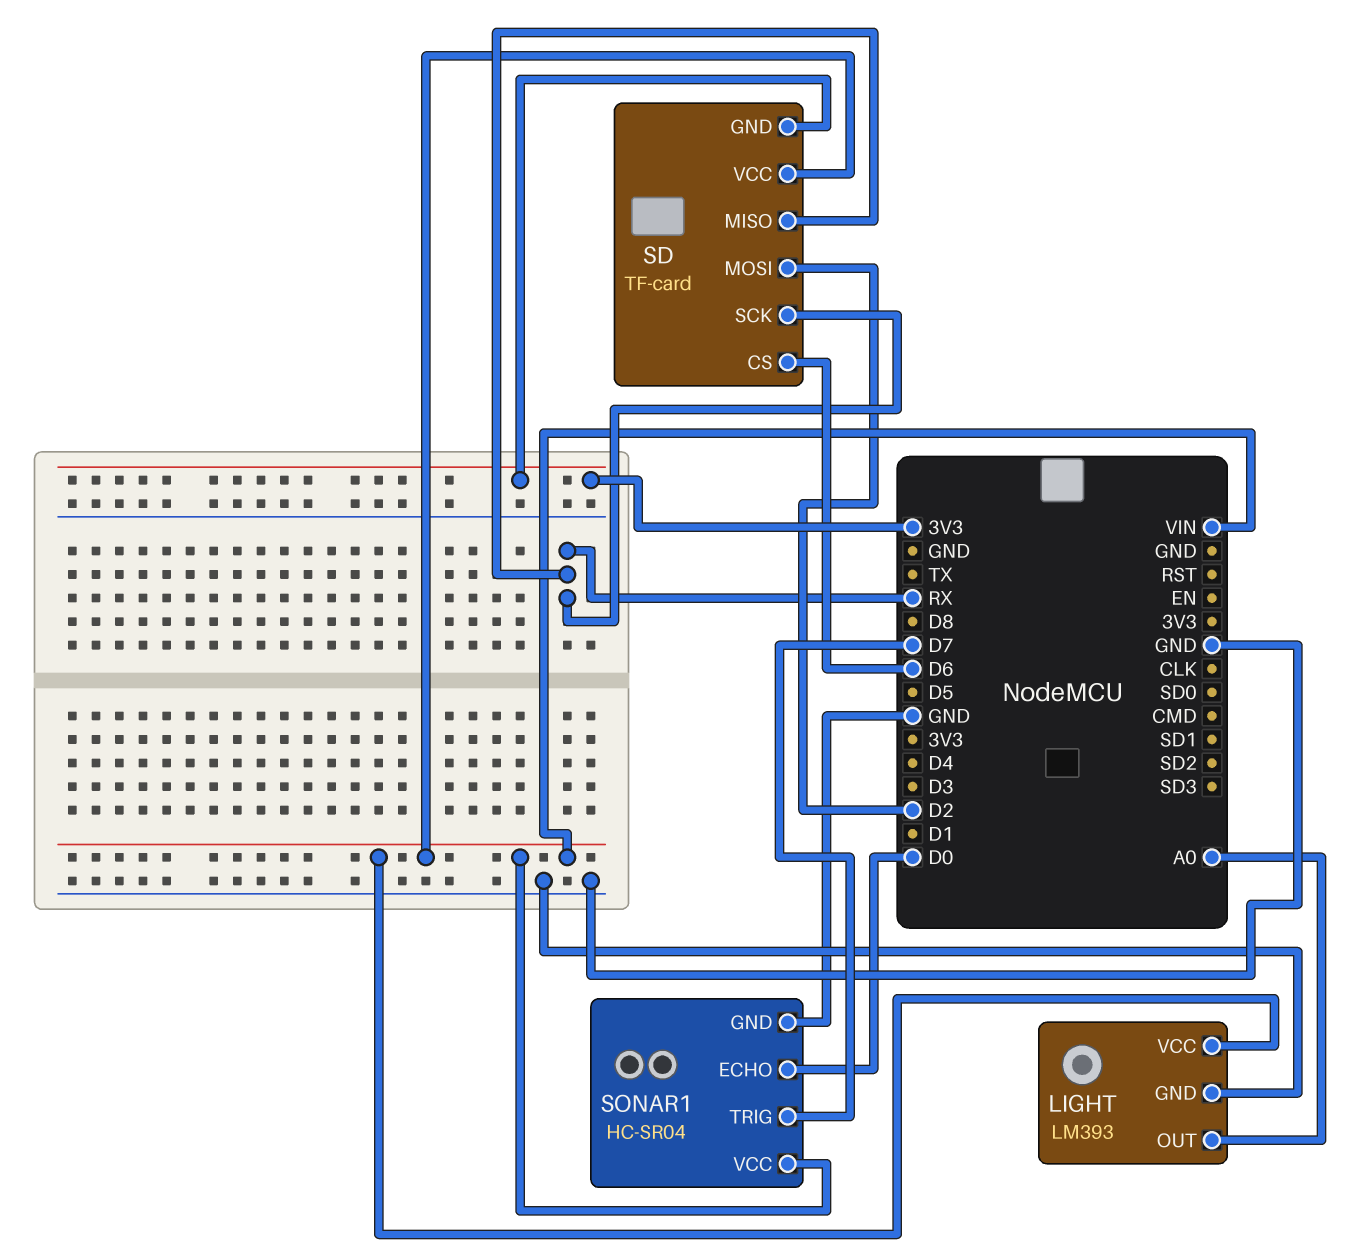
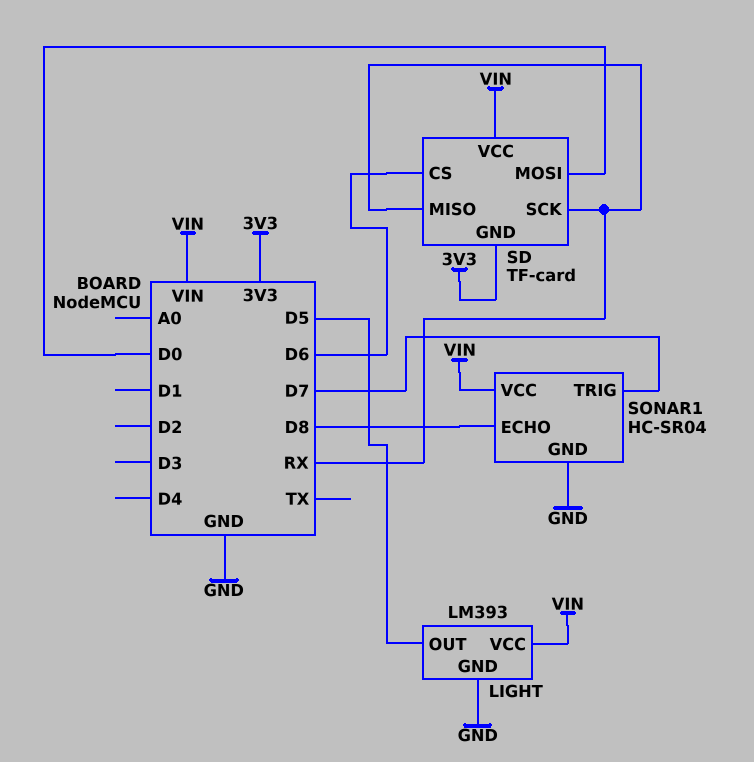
LIGHT pin OUT: A0 -> D5
SD pin MOSI: D2 -> D0
SONAR1 pin ECHO: D0 -> D8

